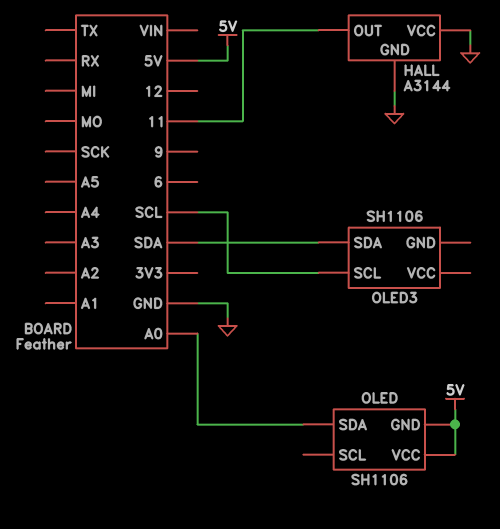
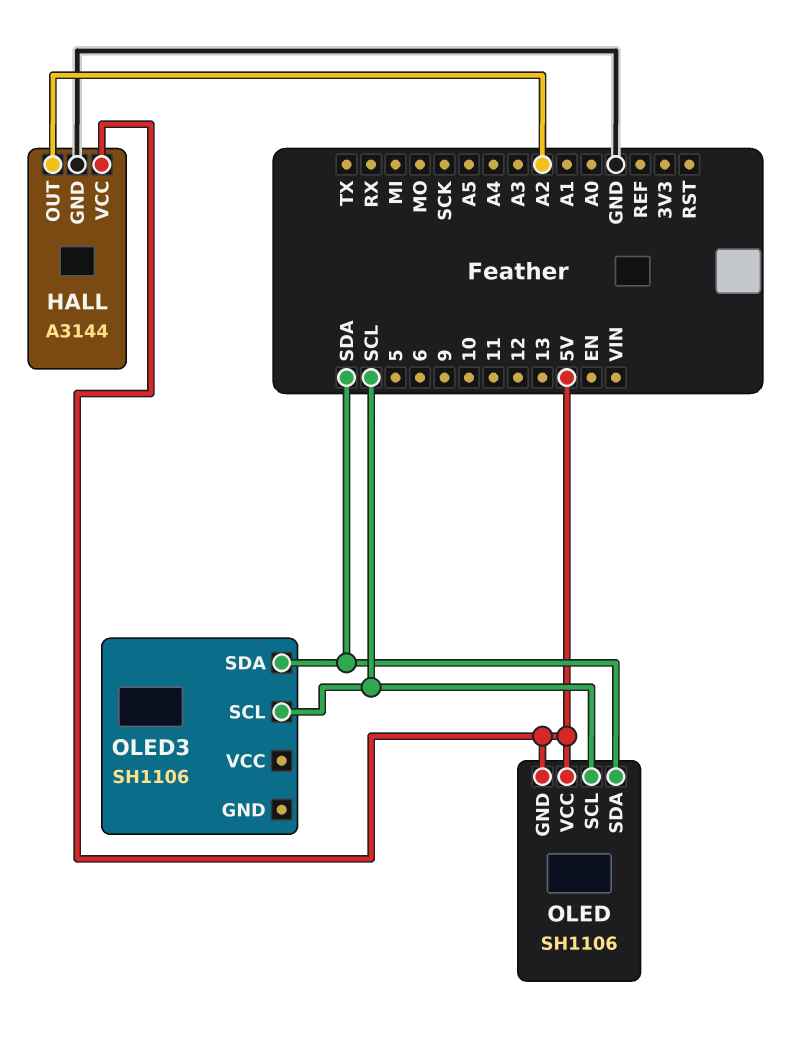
HALL pin OUT: 11 -> A2
HALL pin VCC: GND -> 5V
OLED pin SCL: none -> SCL
OLED pin SDA: A0 -> SDA

